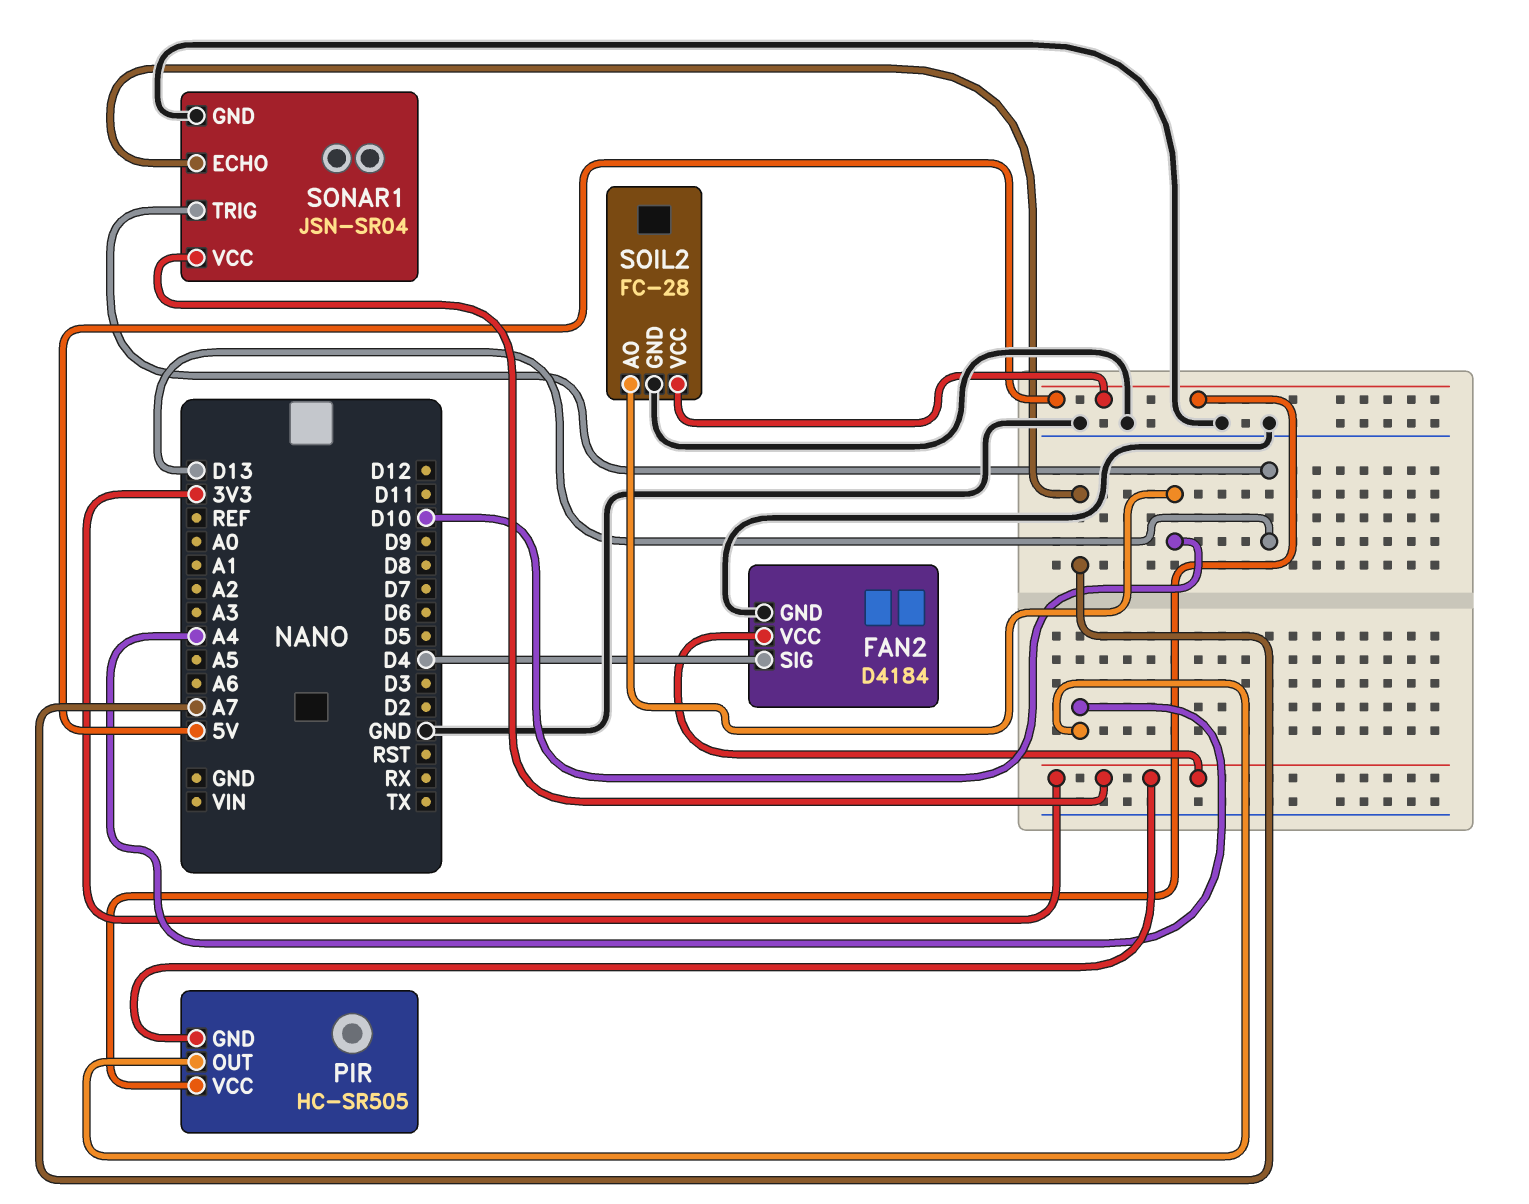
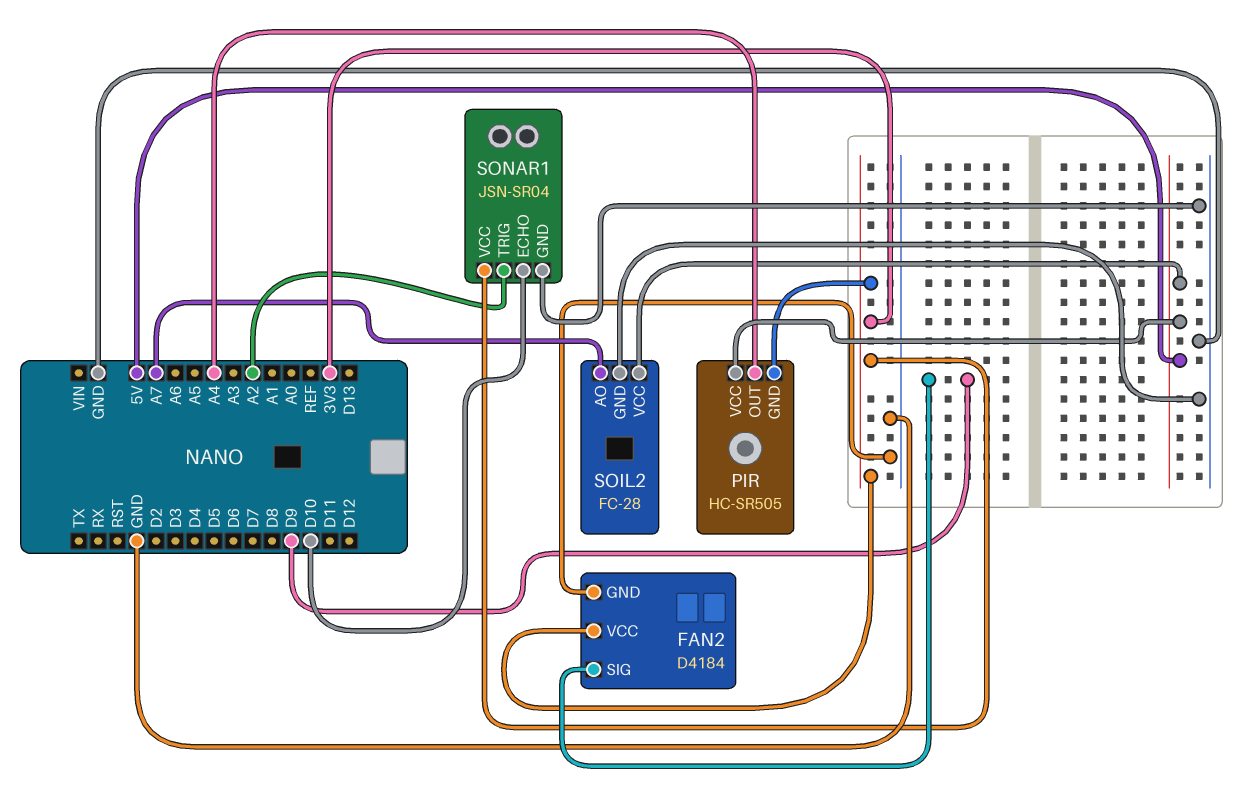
FAN2 pin SIG: D4 -> D9
SOIL2 pin AO: D10 -> A7
SONAR1 pin ECHO: A7 -> D10
SONAR1 pin TRIG: D13 -> A2

